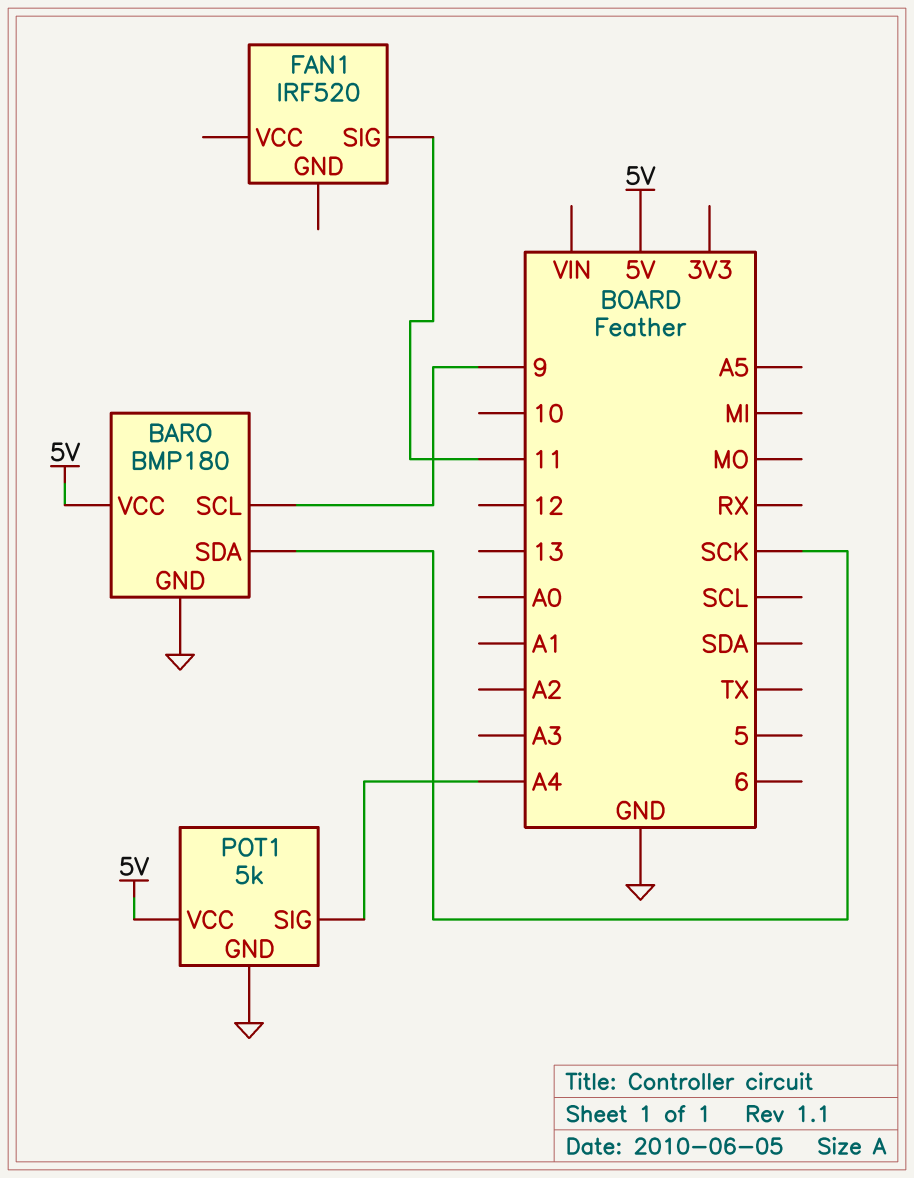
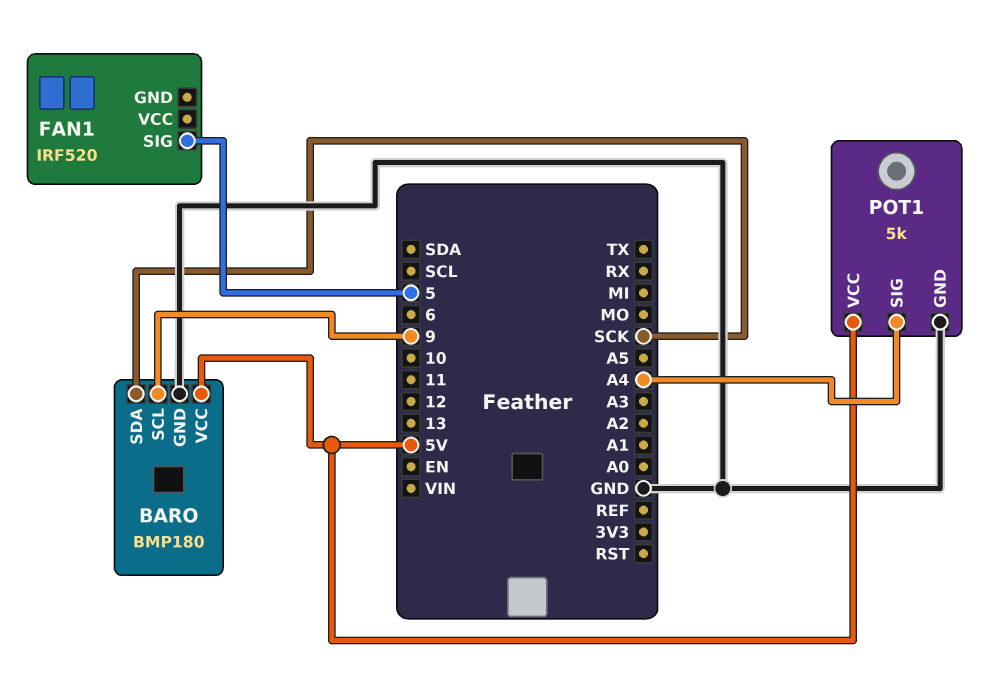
FAN1 pin SIG: 11 -> 5

